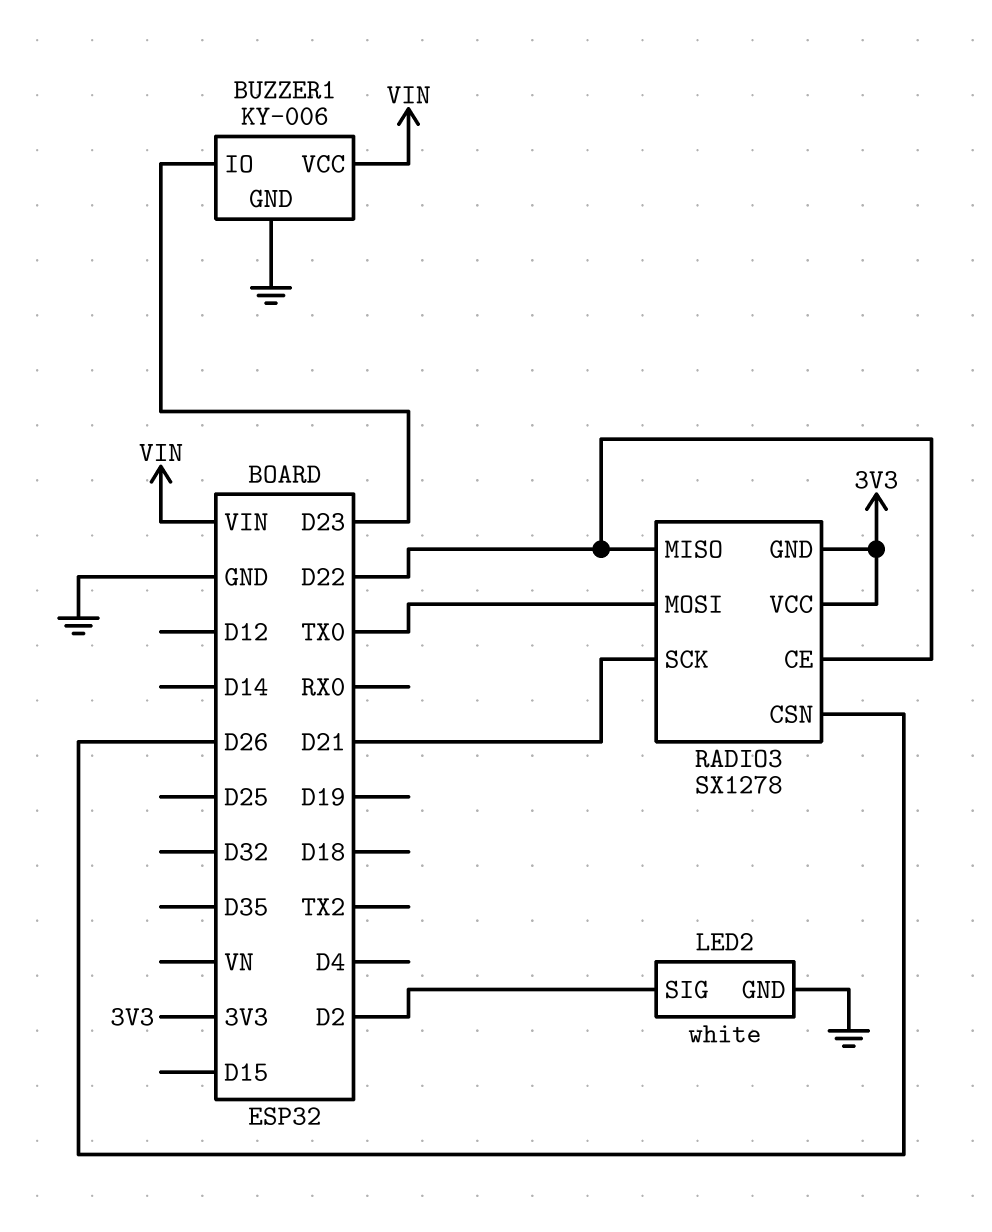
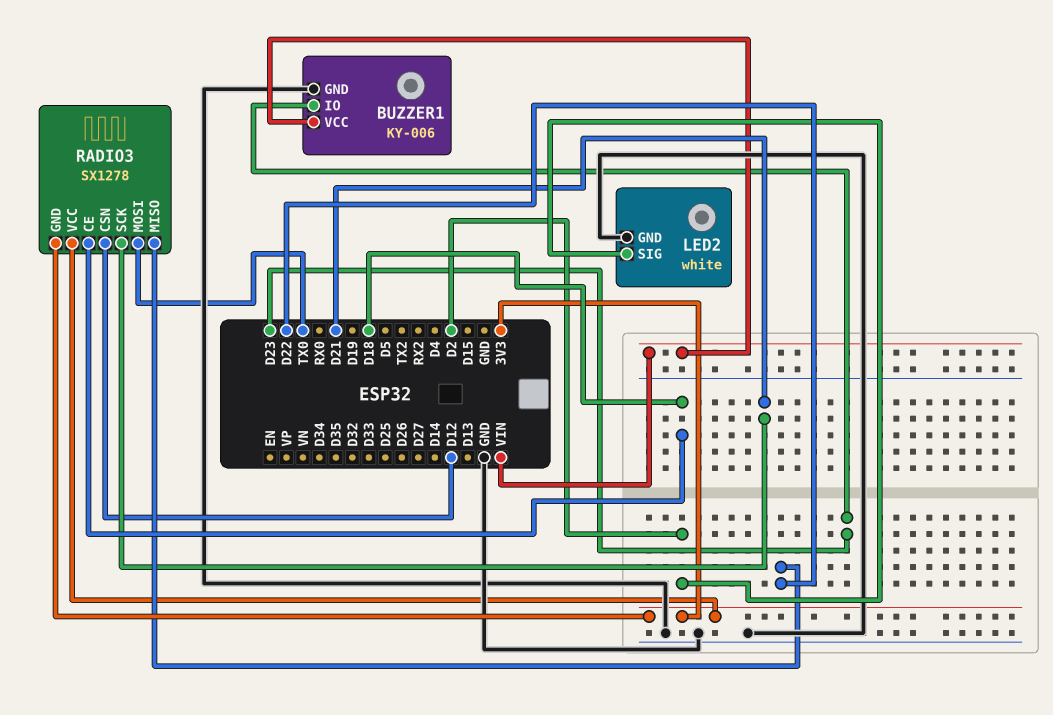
RADIO3 pin CE: D22 -> D18
RADIO3 pin CSN: D26 -> D12

